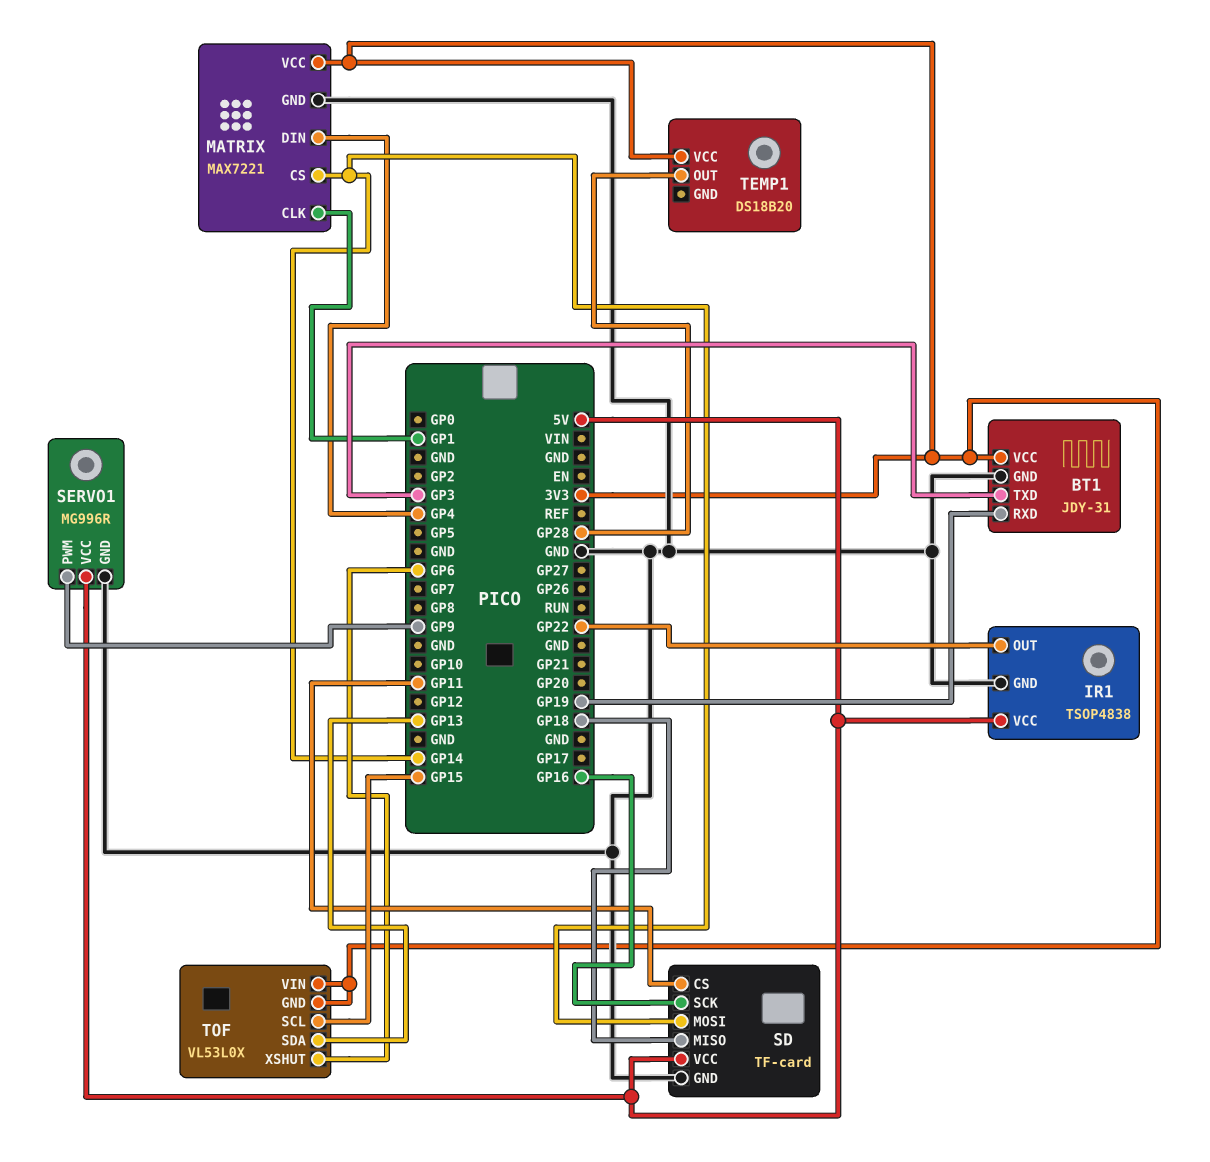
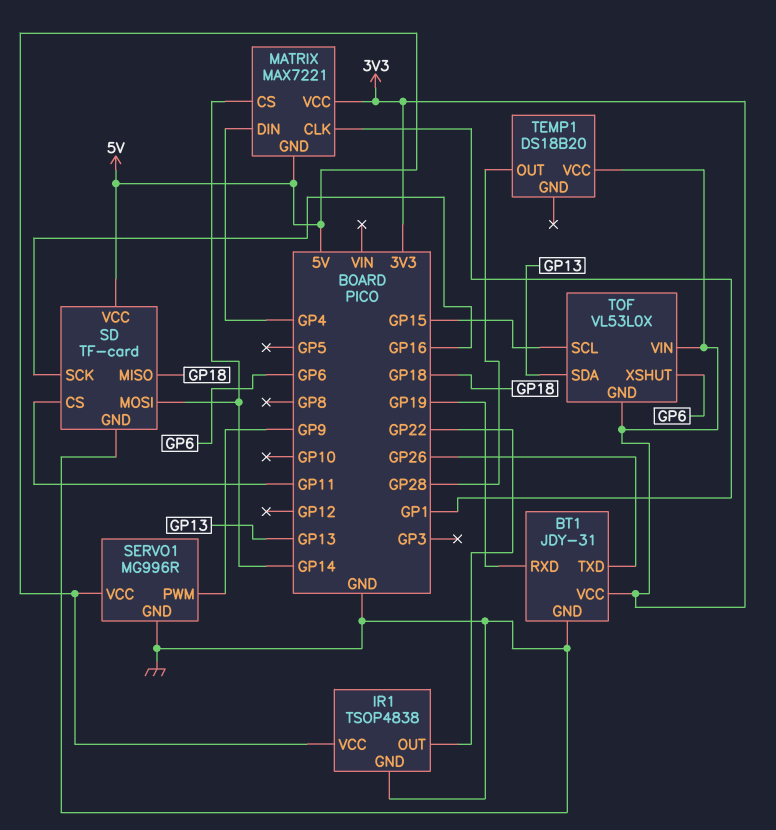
BT1 pin TXD: GP3 -> GP26
MATRIX pin GND: GND -> 5V

